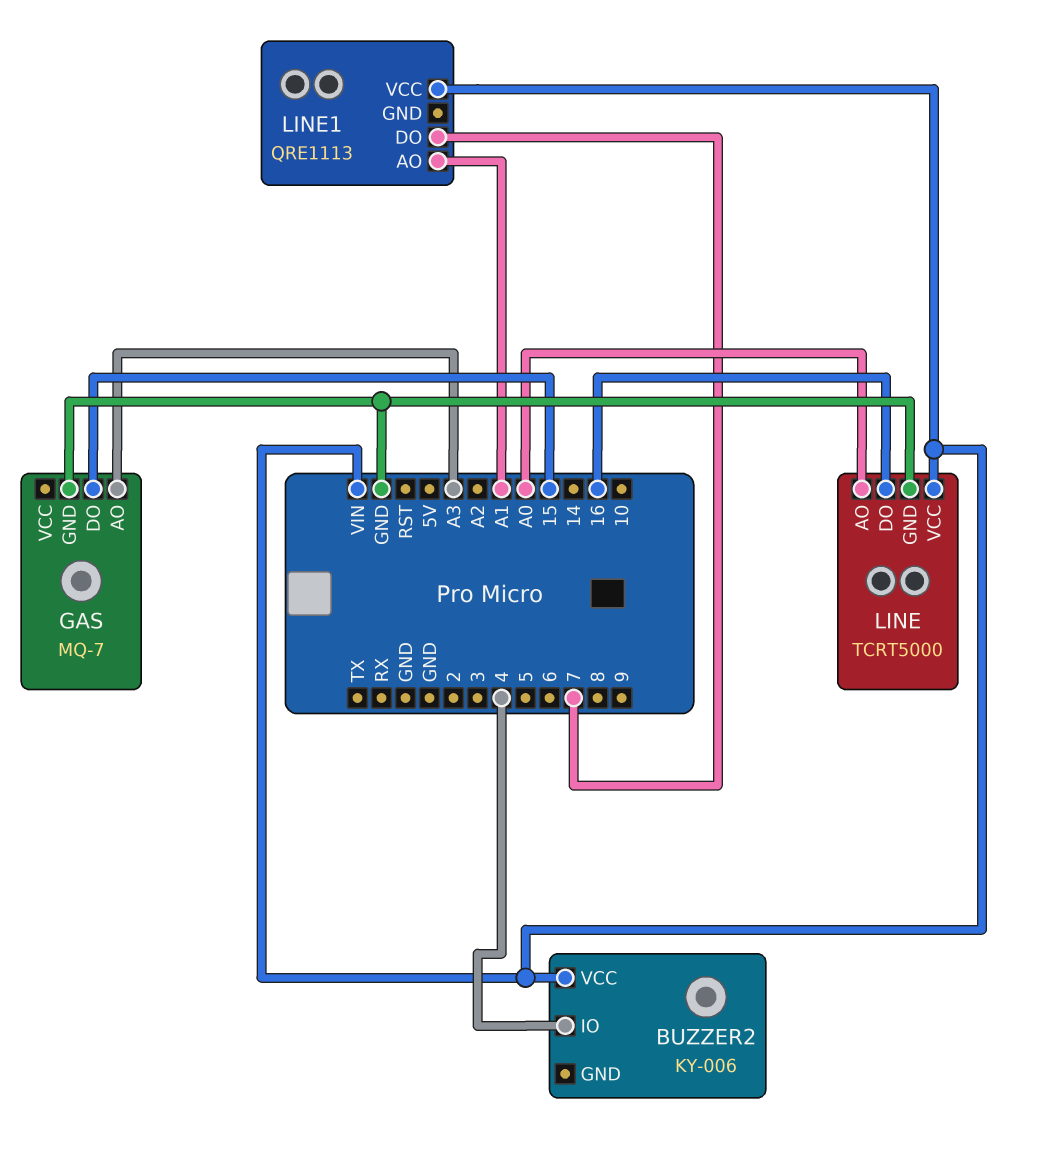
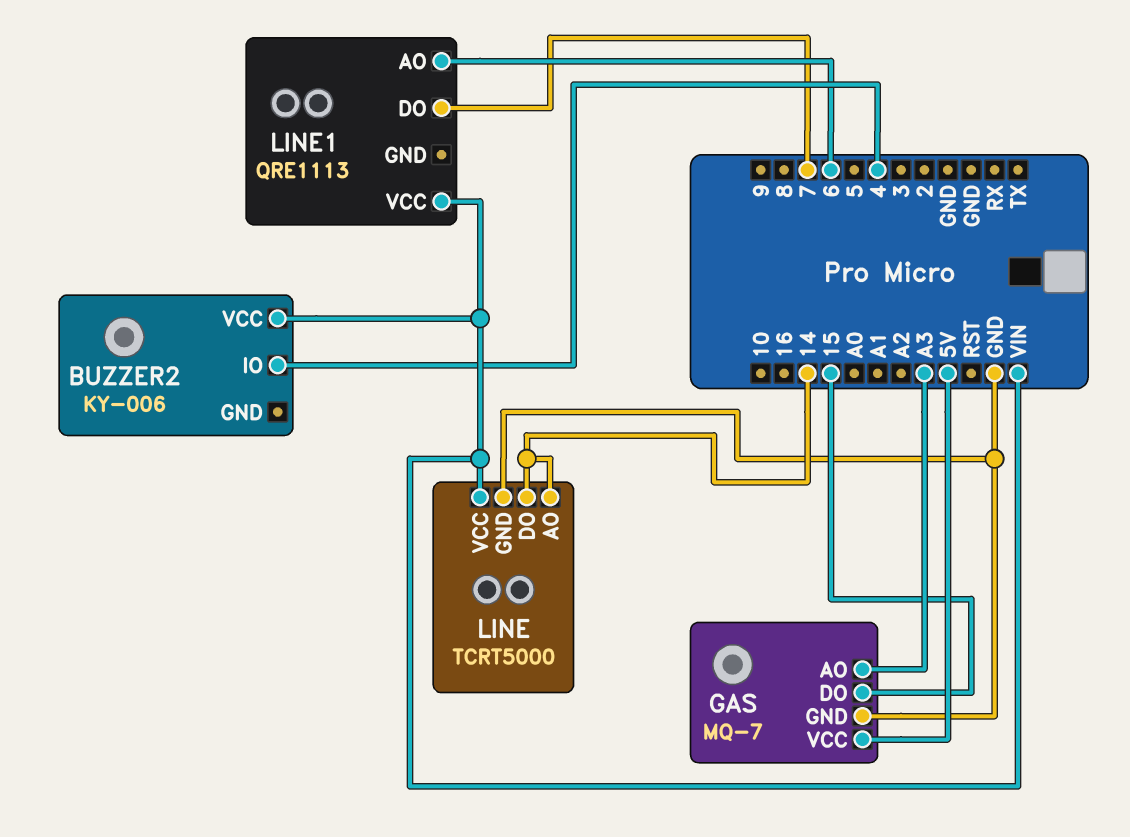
GAS pin VCC: none -> 5V
LINE pin AO: A0 -> 14
LINE pin DO: 16 -> 14
LINE1 pin AO: A1 -> 6

